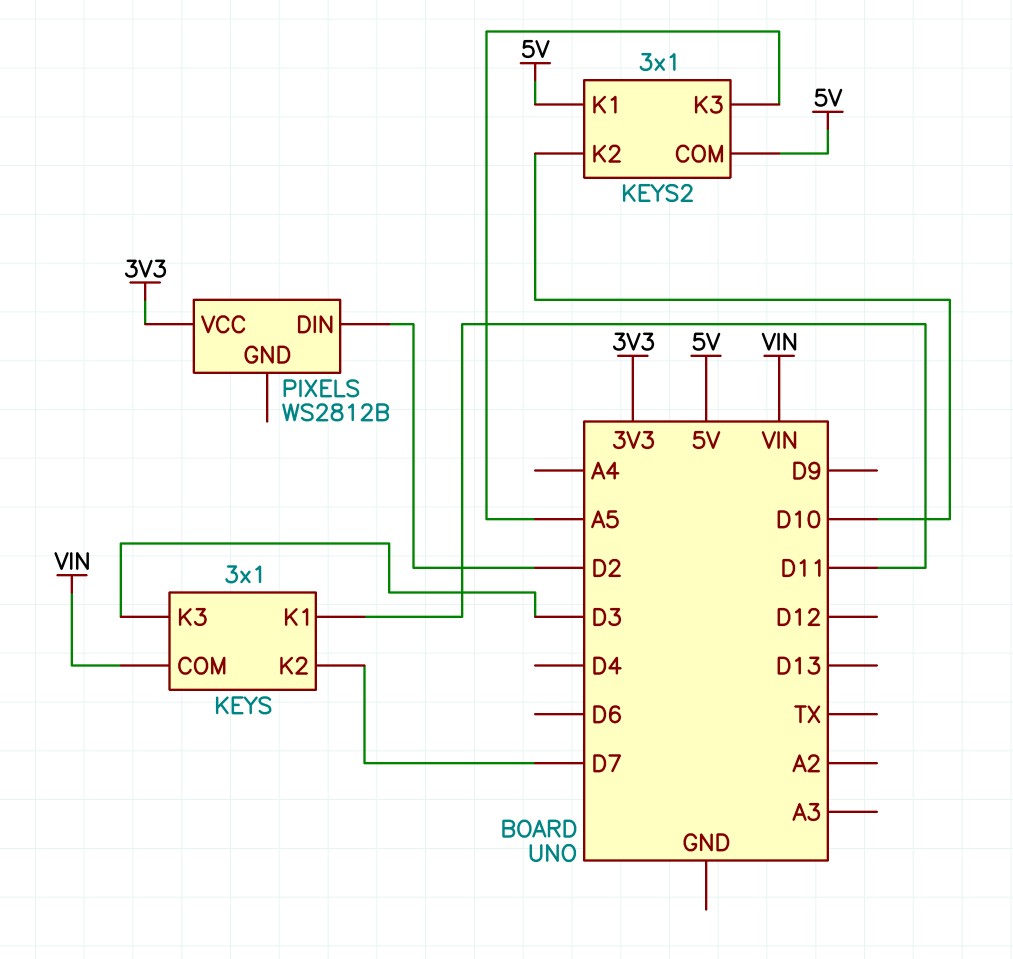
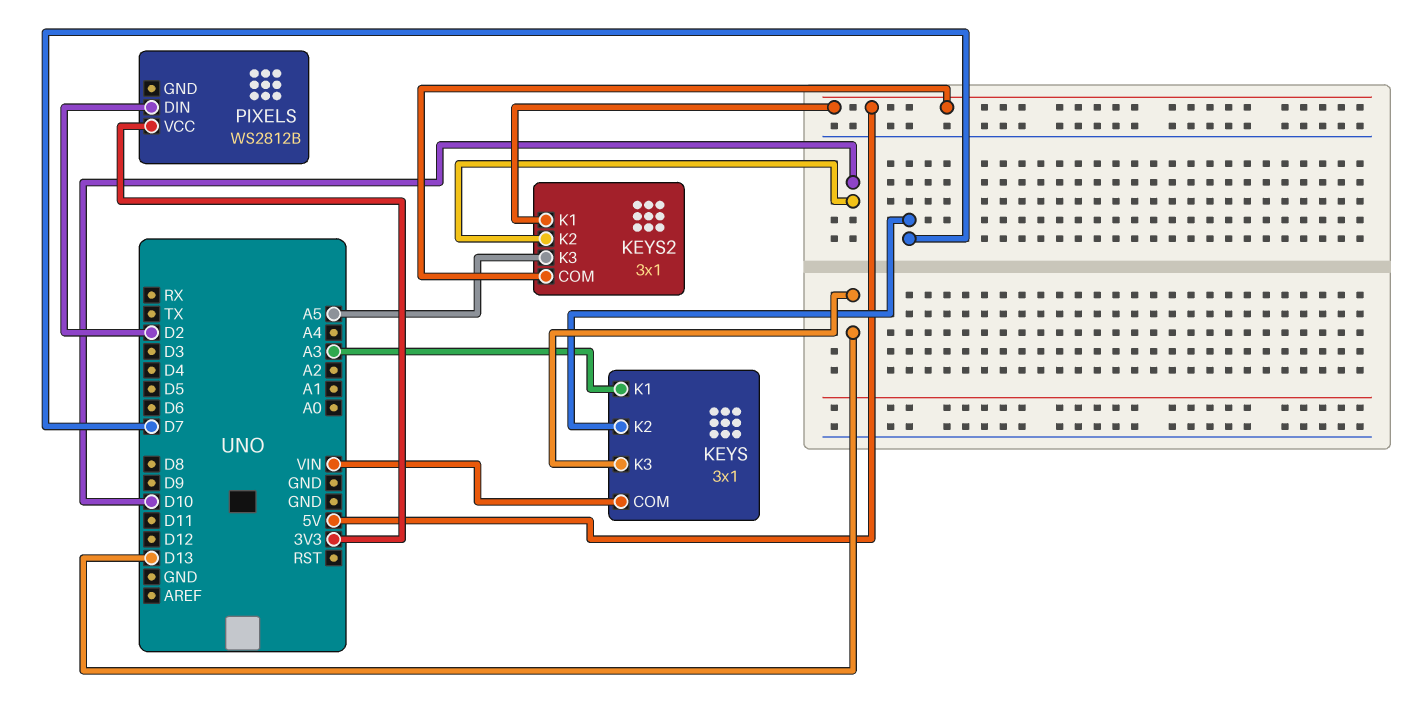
KEYS pin K1: D11 -> A3
KEYS pin K3: D3 -> D13

